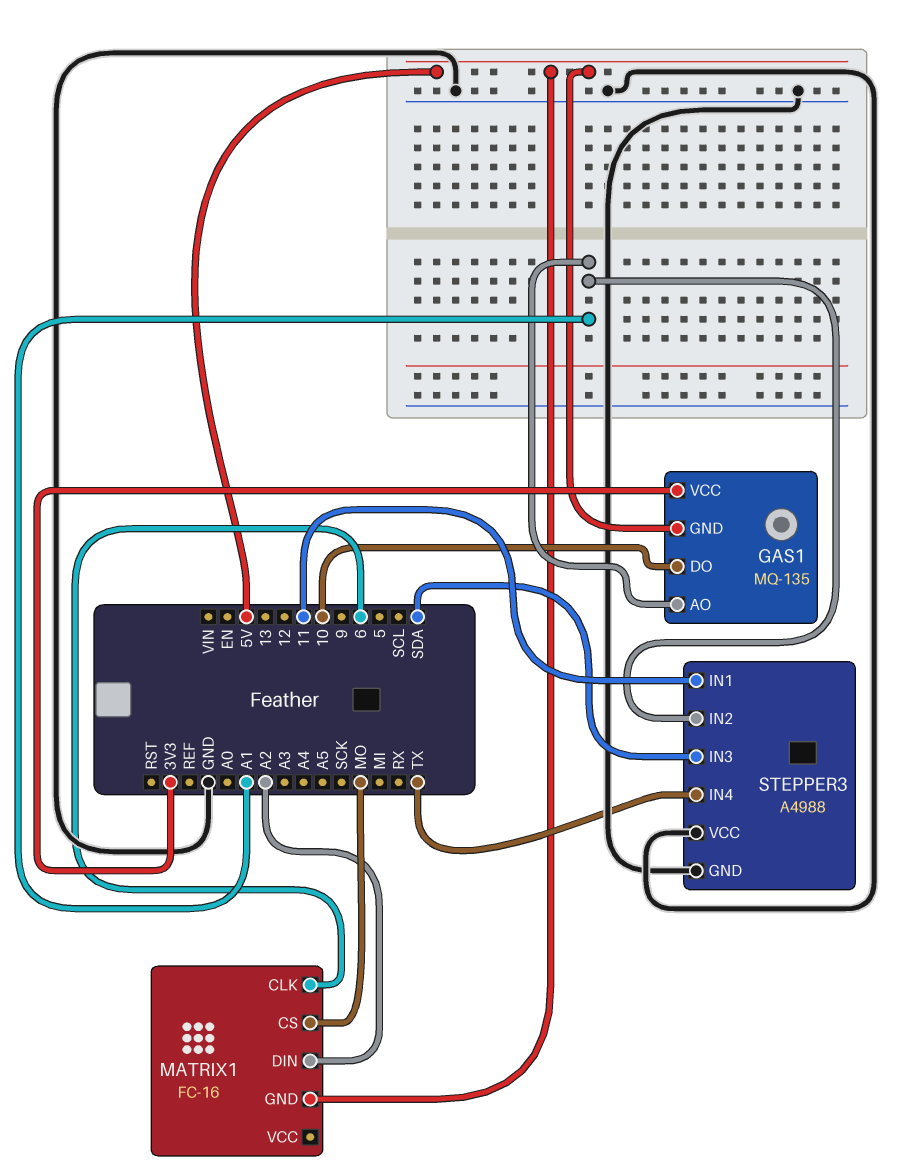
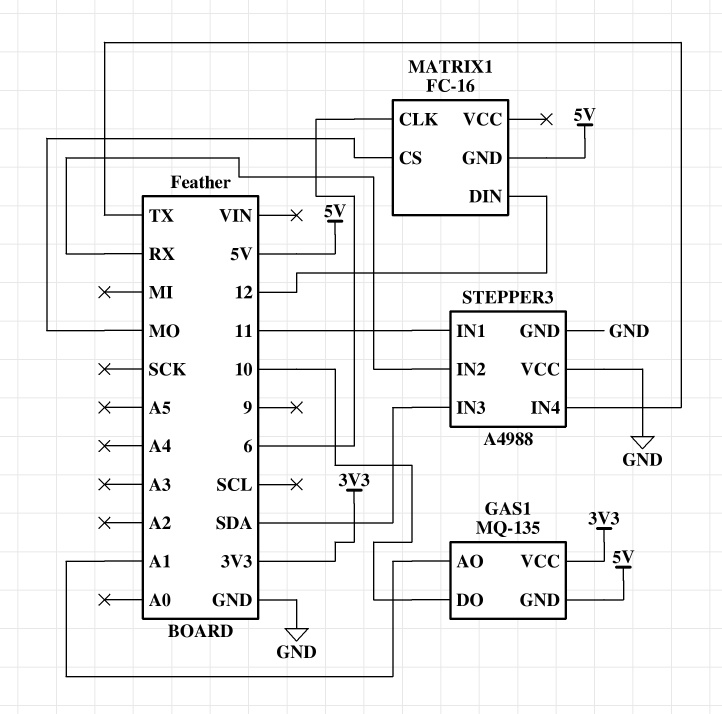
MATRIX1 pin DIN: A2 -> 12
STEPPER3 pin IN2: A1 -> RX

